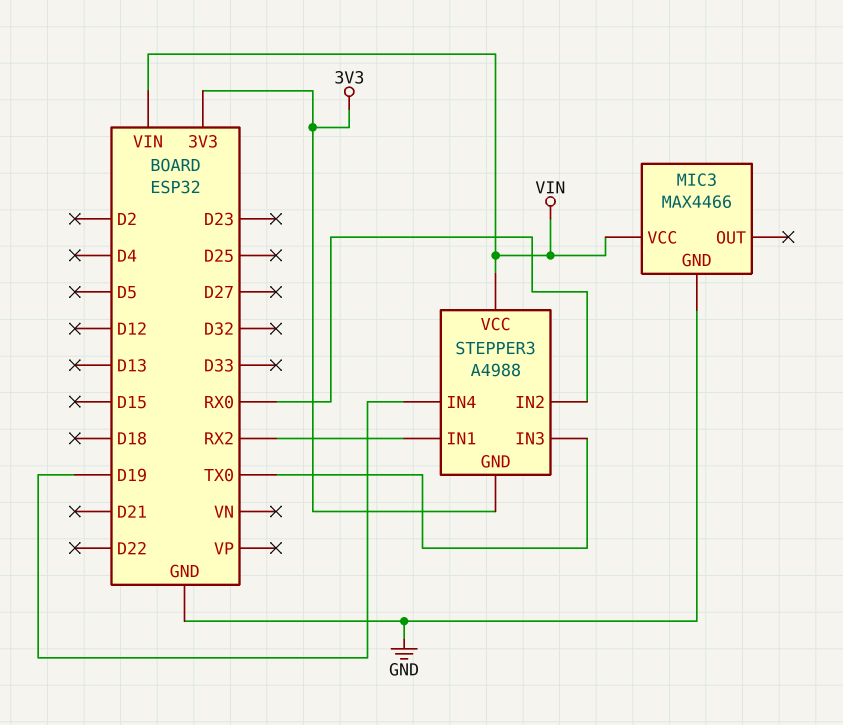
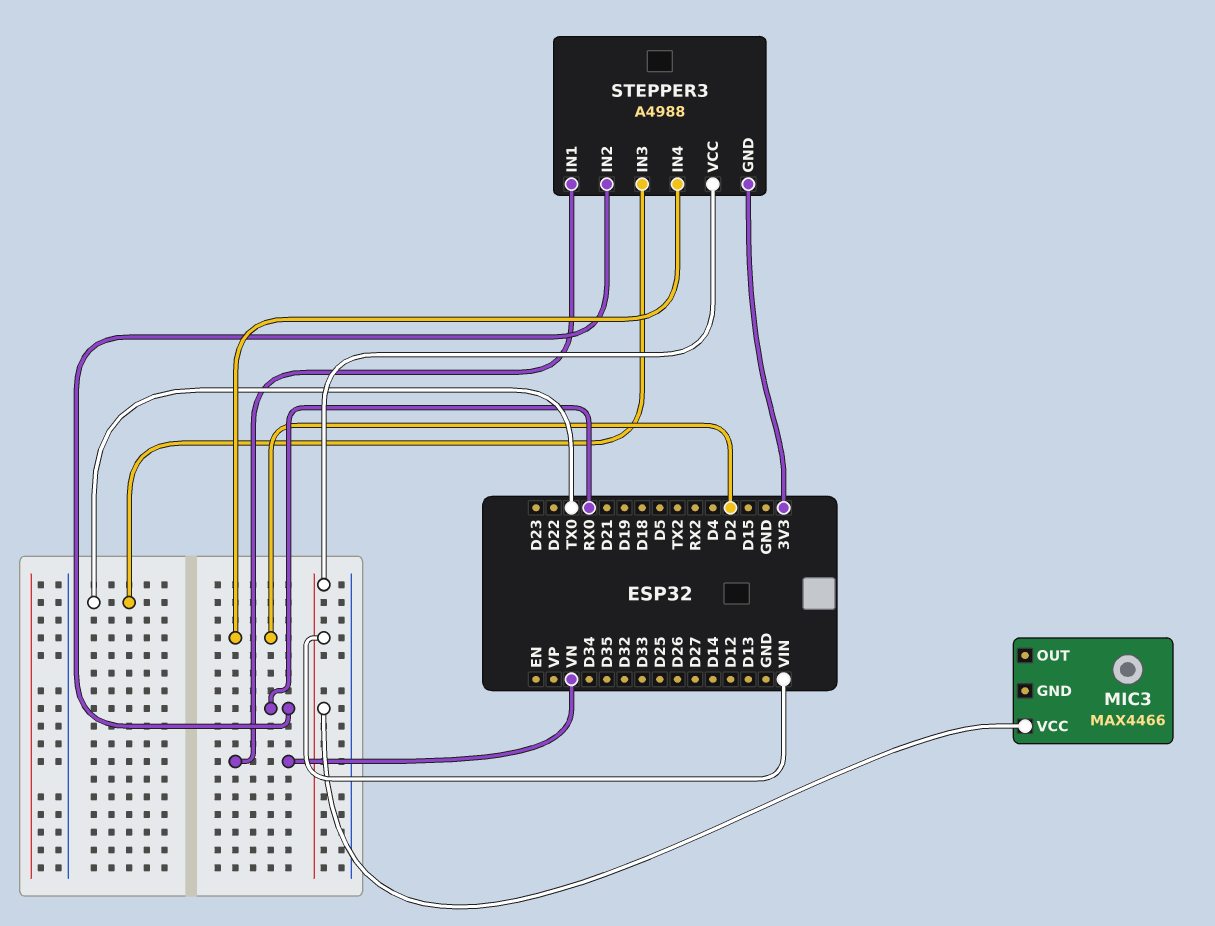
MIC3 pin GND: GND -> none
STEPPER3 pin IN1: RX2 -> VN
STEPPER3 pin IN4: D19 -> D2

